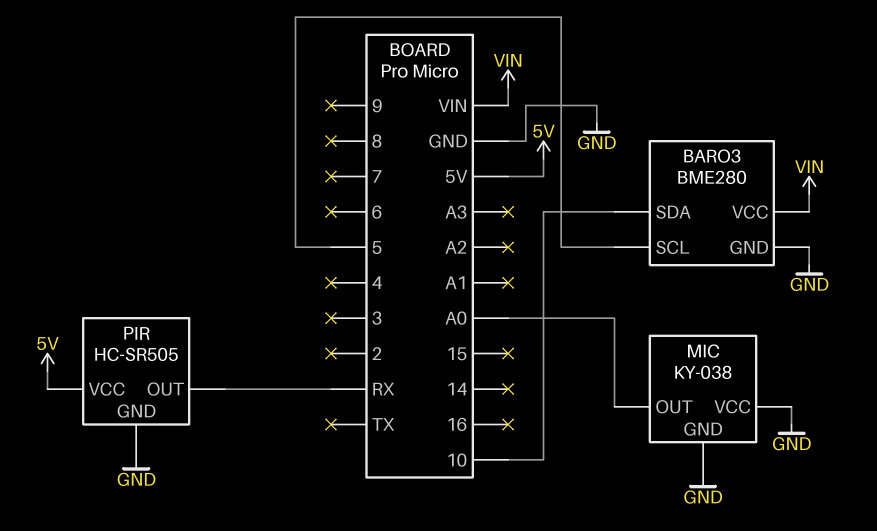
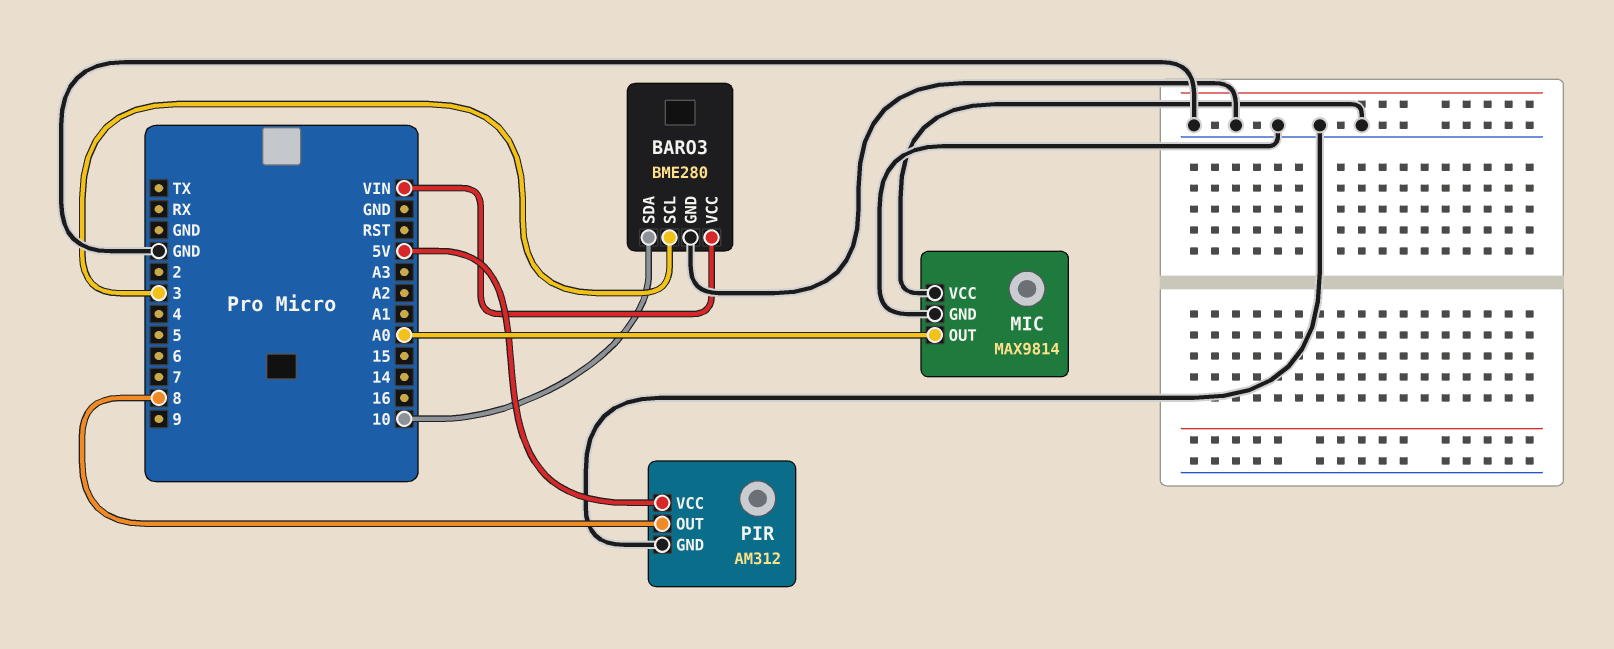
BARO3 pin SCL: 5 -> 3
MIC: KY-038 -> MAX9814
PIR: HC-SR505 -> AM312
PIR pin OUT: RX -> 8

